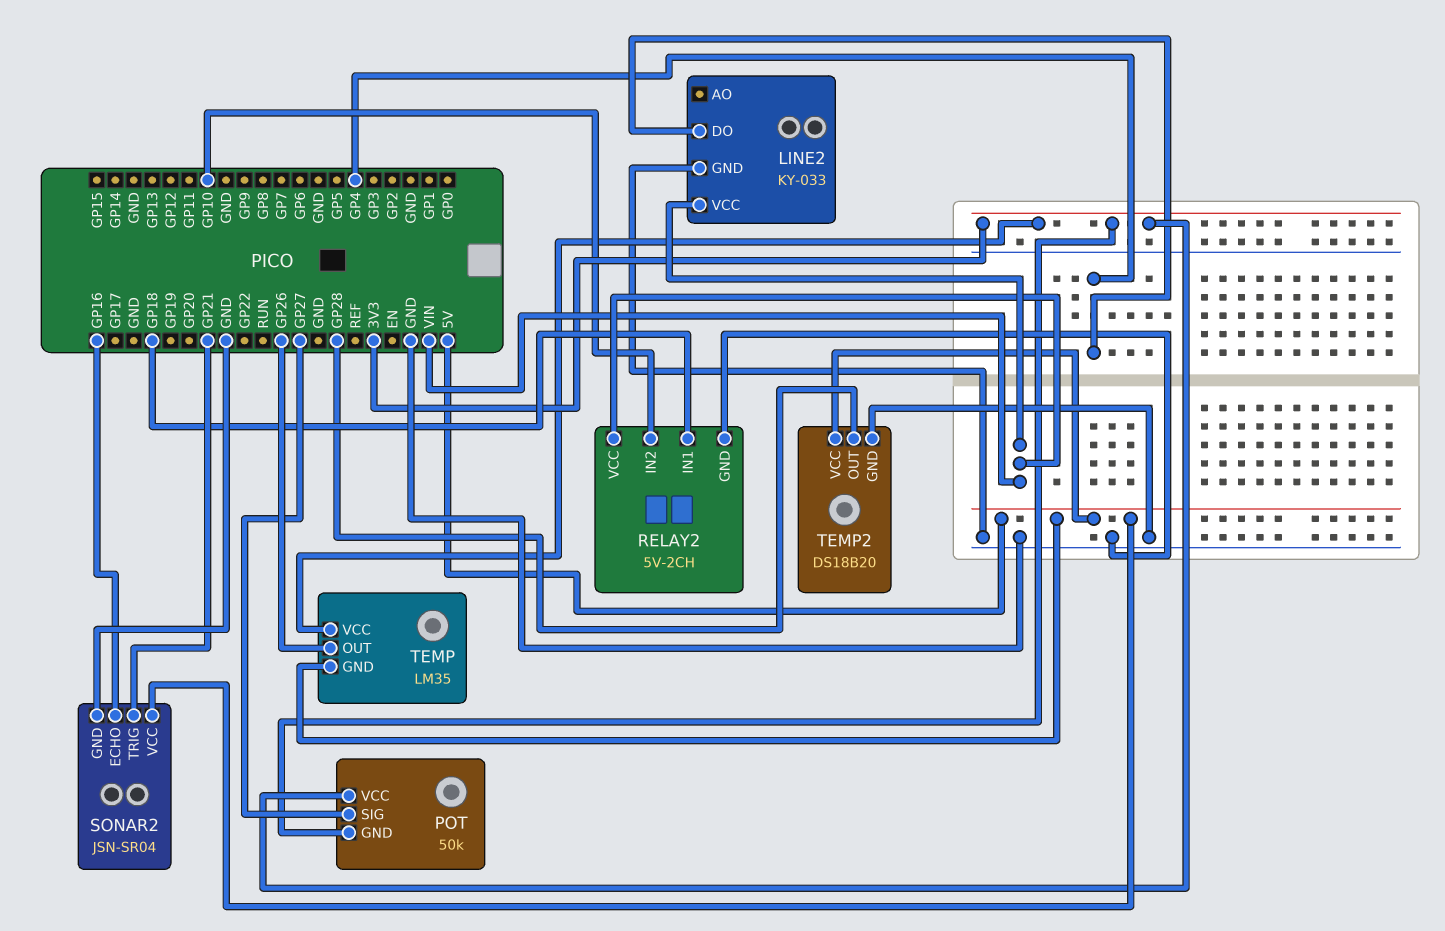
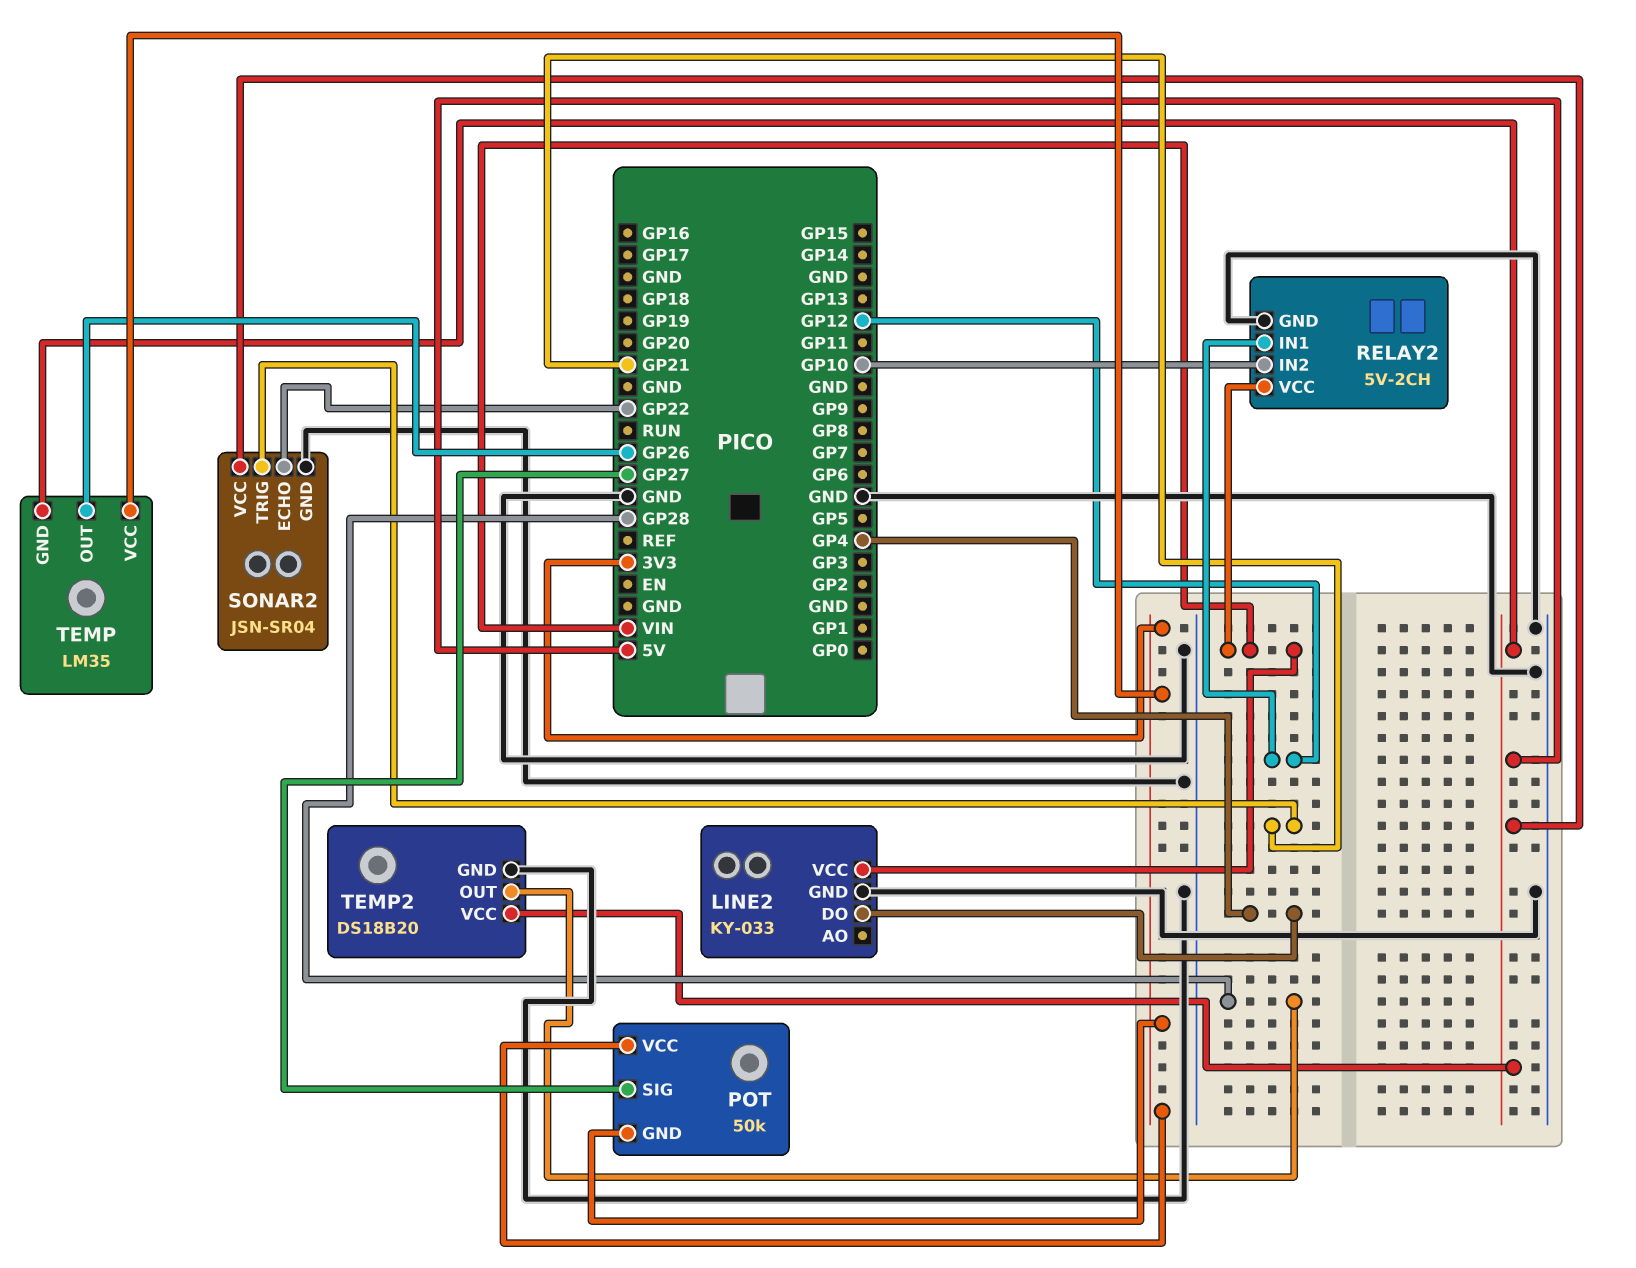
RELAY2 pin IN1: GP18 -> GP12
SONAR2 pin ECHO: GP16 -> GP22

